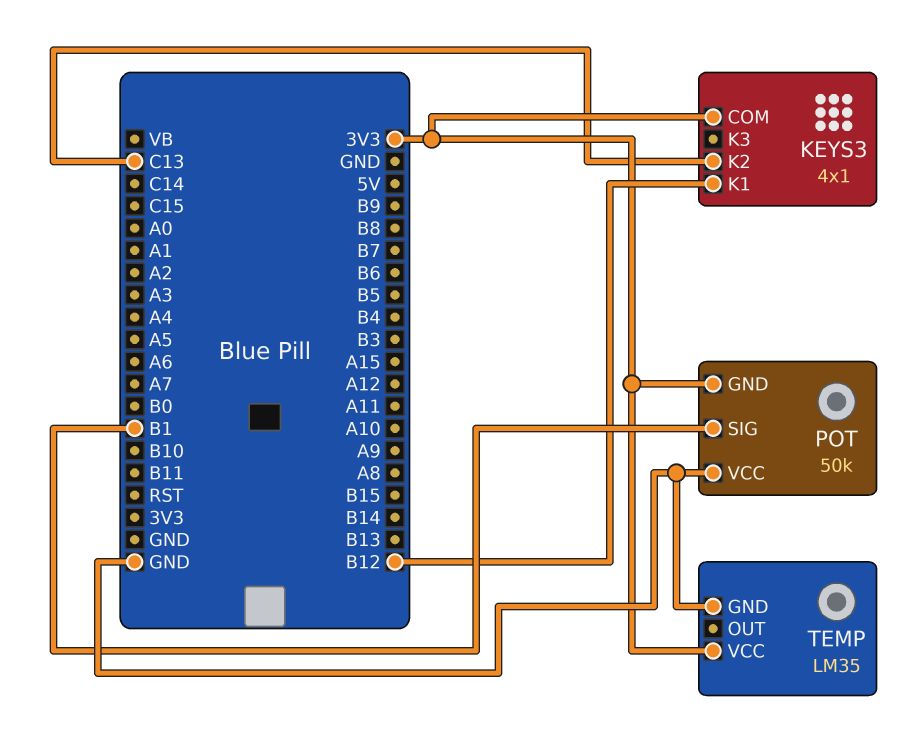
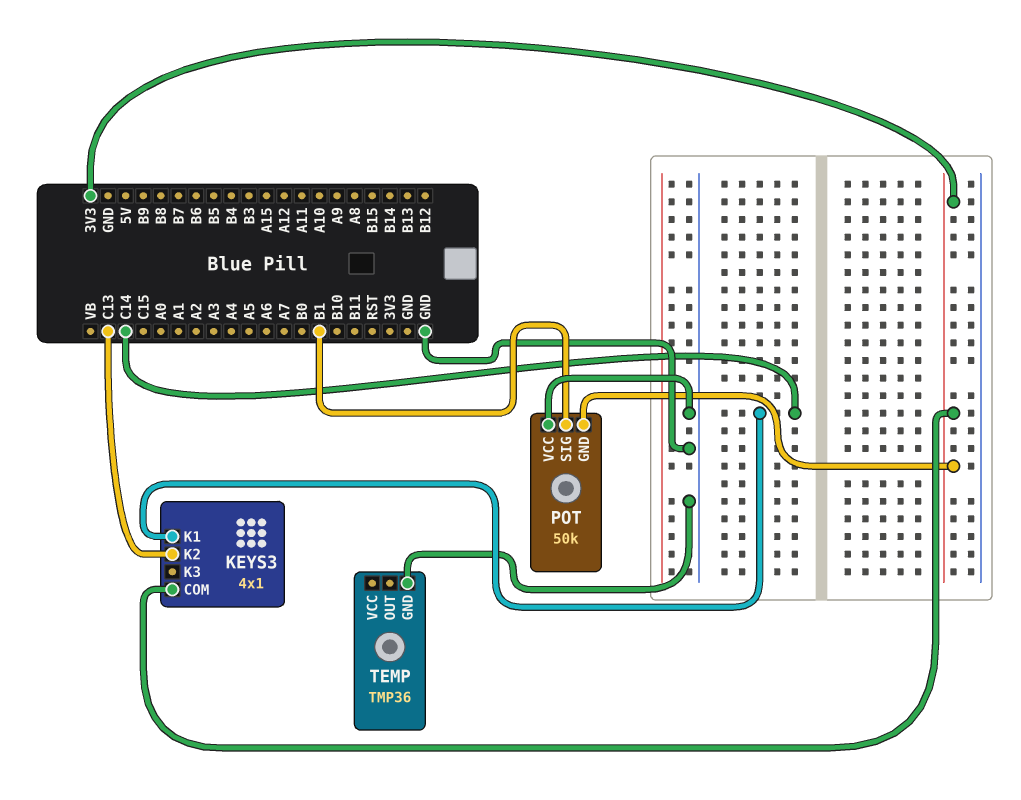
KEYS3 pin K1: B12 -> C14
TEMP: LM35 -> TMP36
TEMP pin VCC: 3V3 -> none

